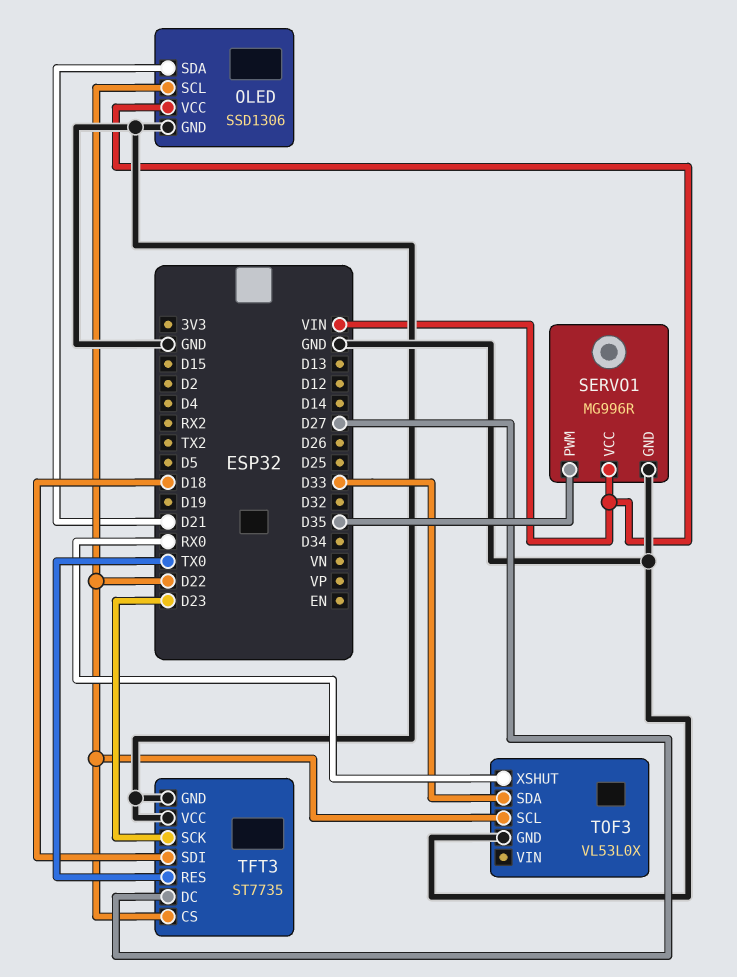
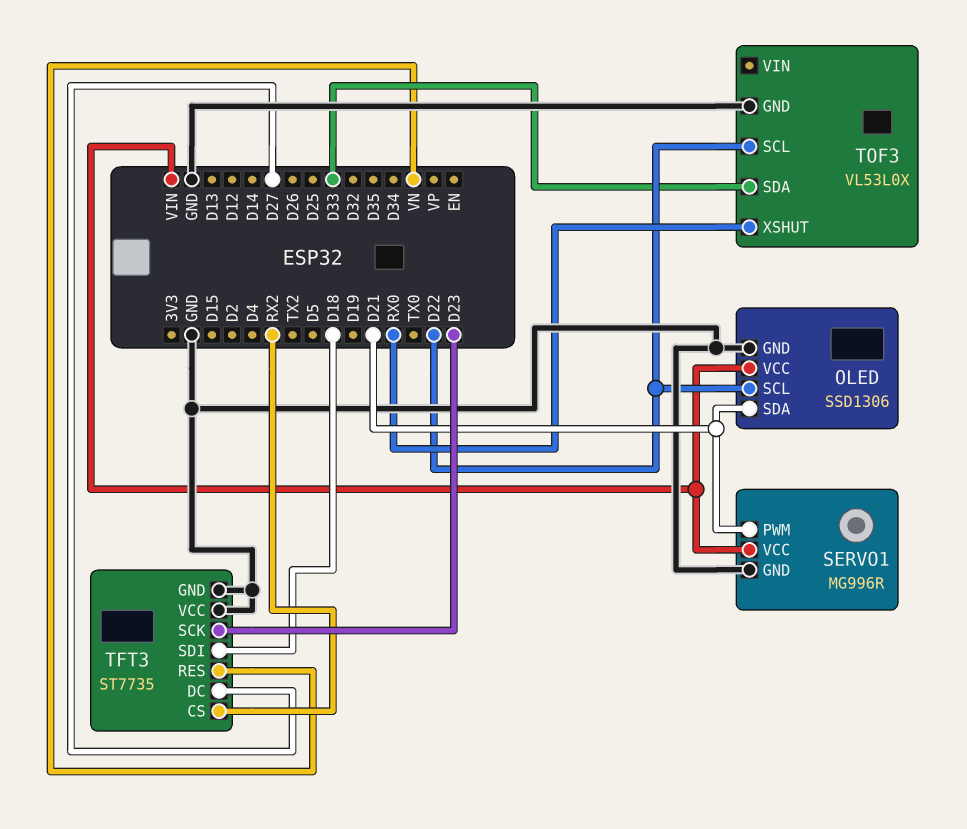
SERVO1 pin PWM: D35 -> D21
TFT3 pin CS: D22 -> RX2
TFT3 pin RES: TX0 -> VN

